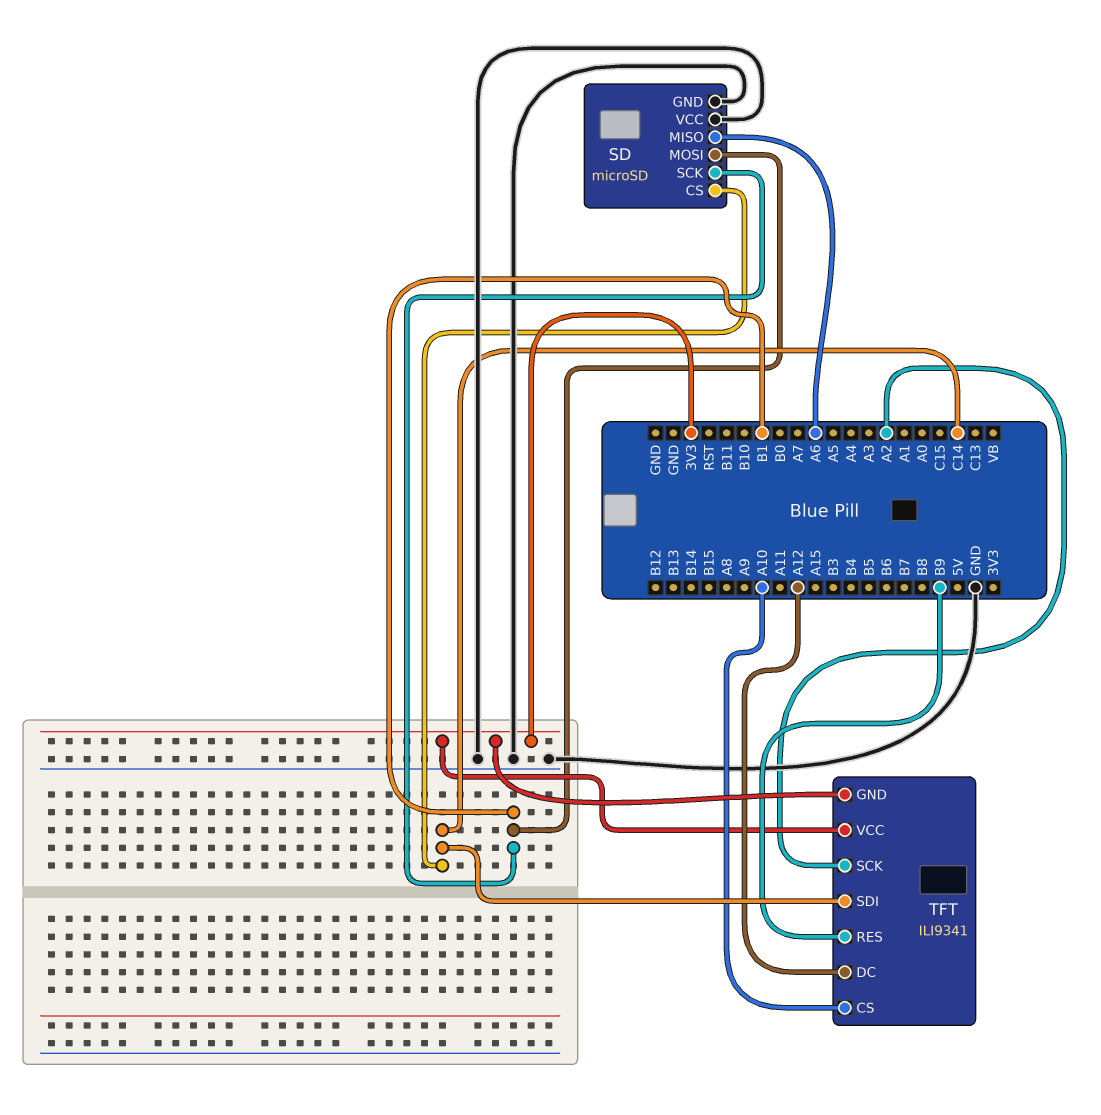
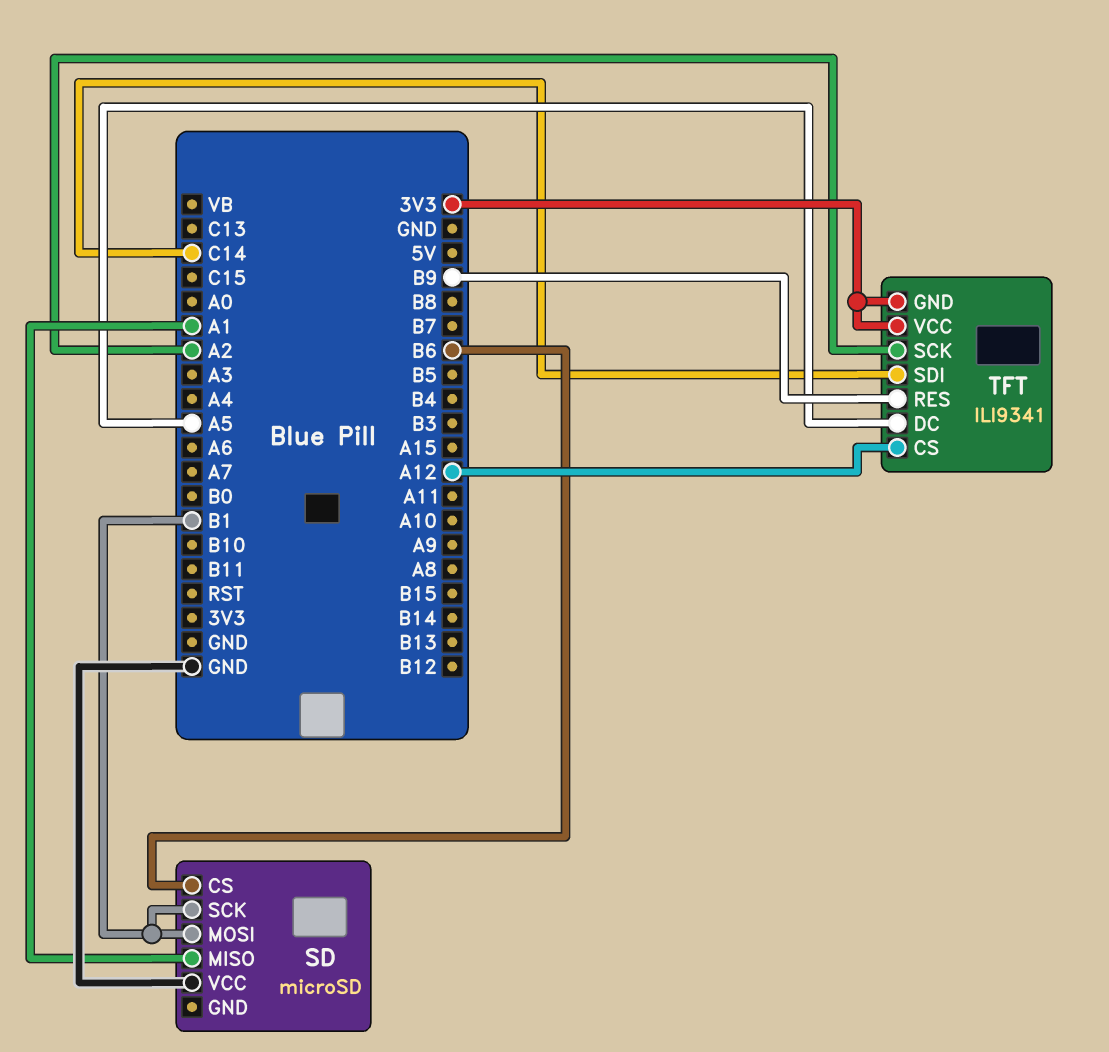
SD pin CS: C14 -> B6
SD pin GND: GND -> none
SD pin MISO: A6 -> A1
TFT pin CS: A10 -> A12
TFT pin DC: A12 -> A5

